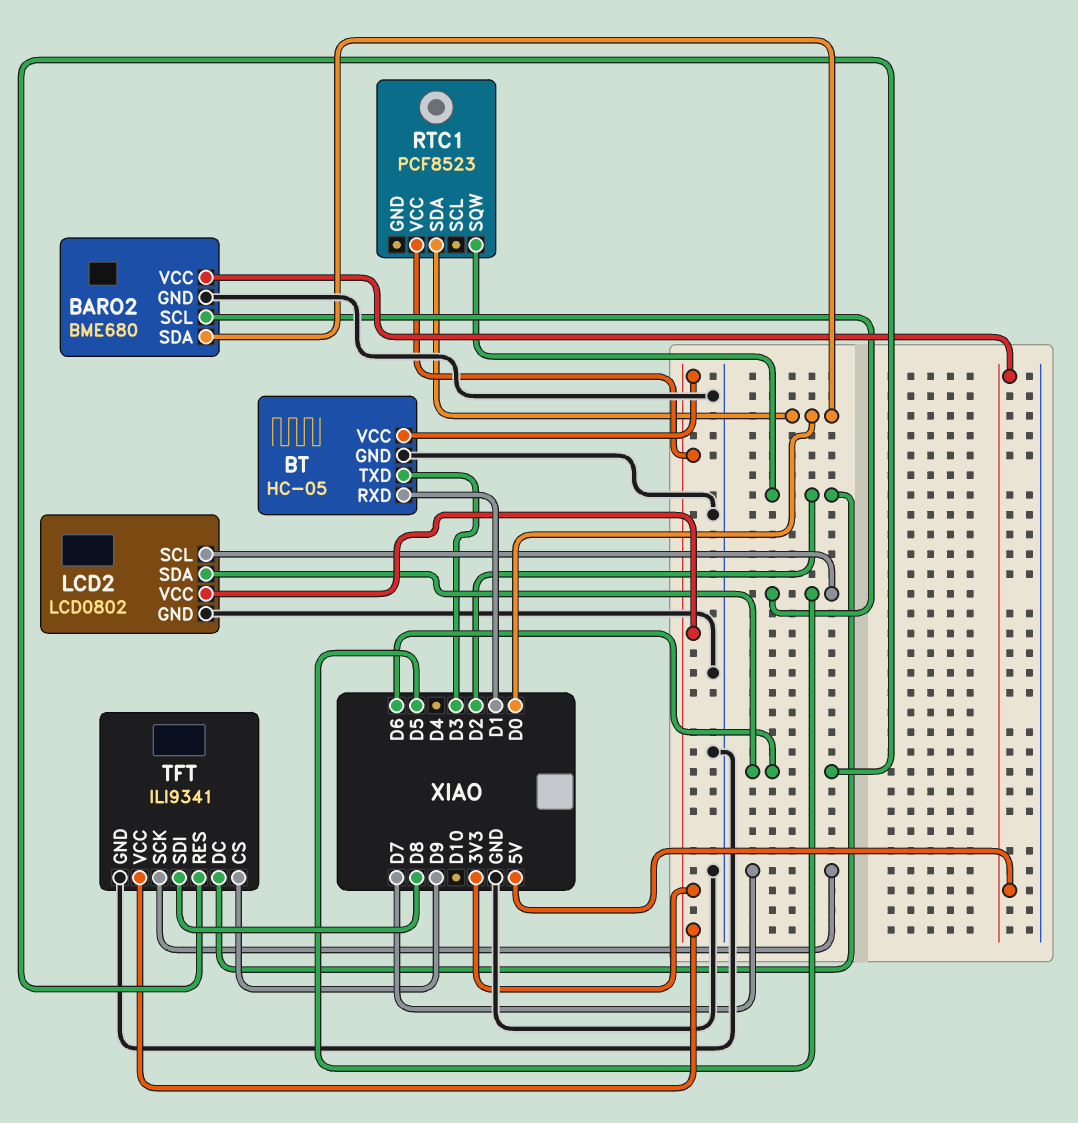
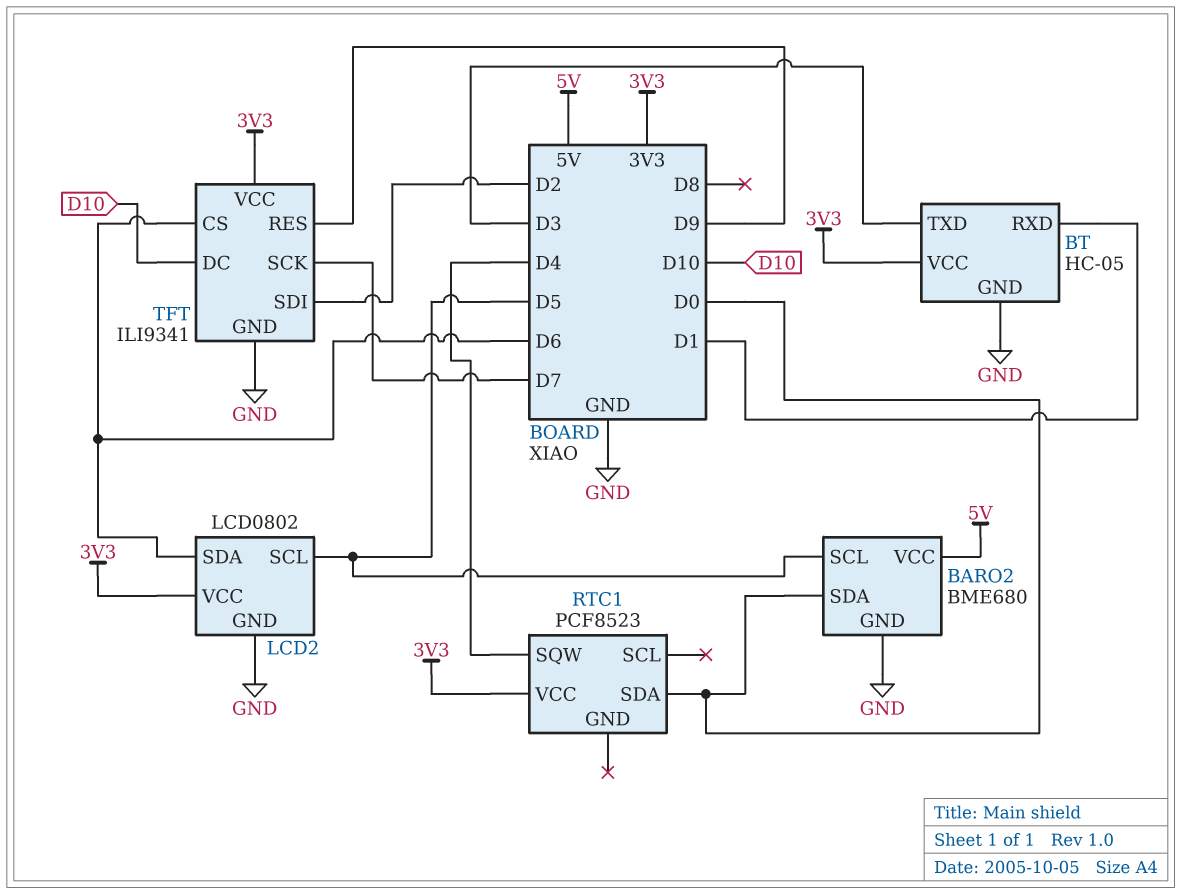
RTC1 pin SQW: D2 -> D4
TFT pin CS: D9 -> D6
TFT pin DC: D2 -> D10
TFT pin RES: D6 -> D9
TFT pin SDI: D8 -> D2

